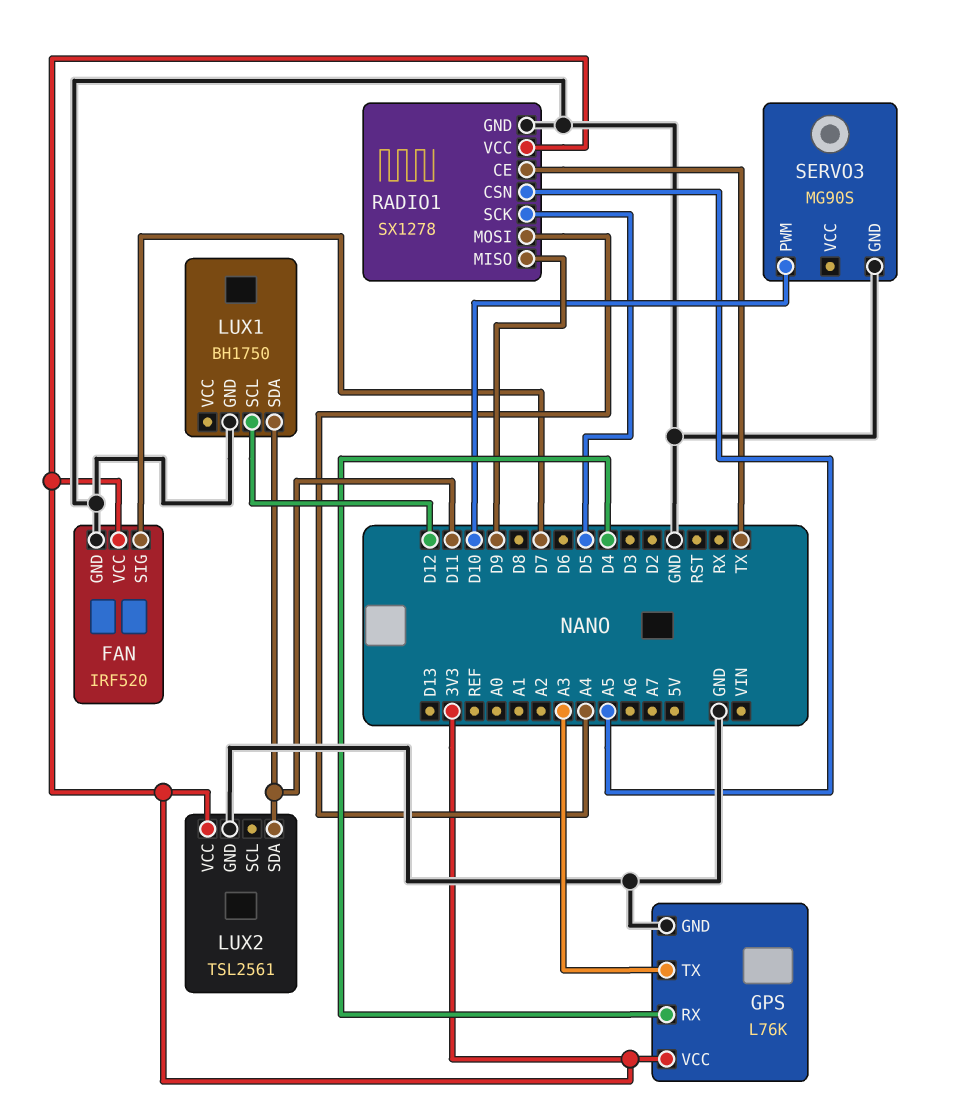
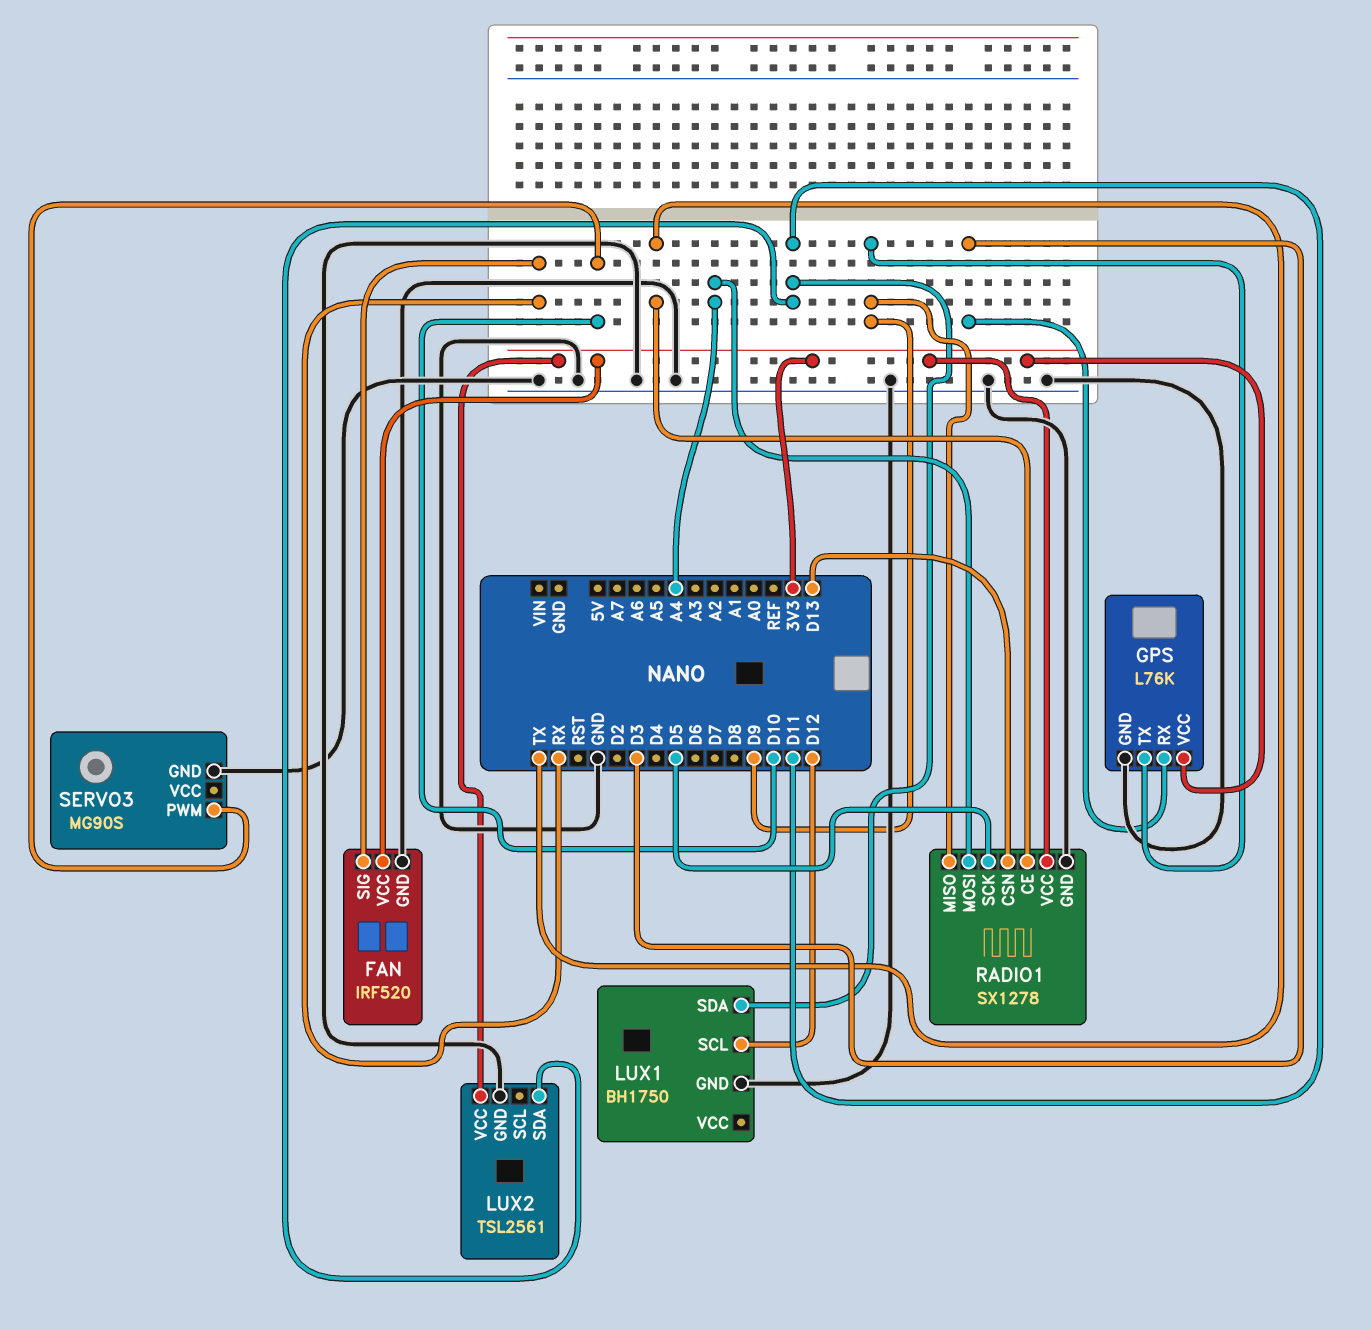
FAN pin SIG: D7 -> RX
GPS pin RX: D4 -> D3
GPS pin TX: A3 -> D9
RADIO1 pin CSN: A5 -> D13

